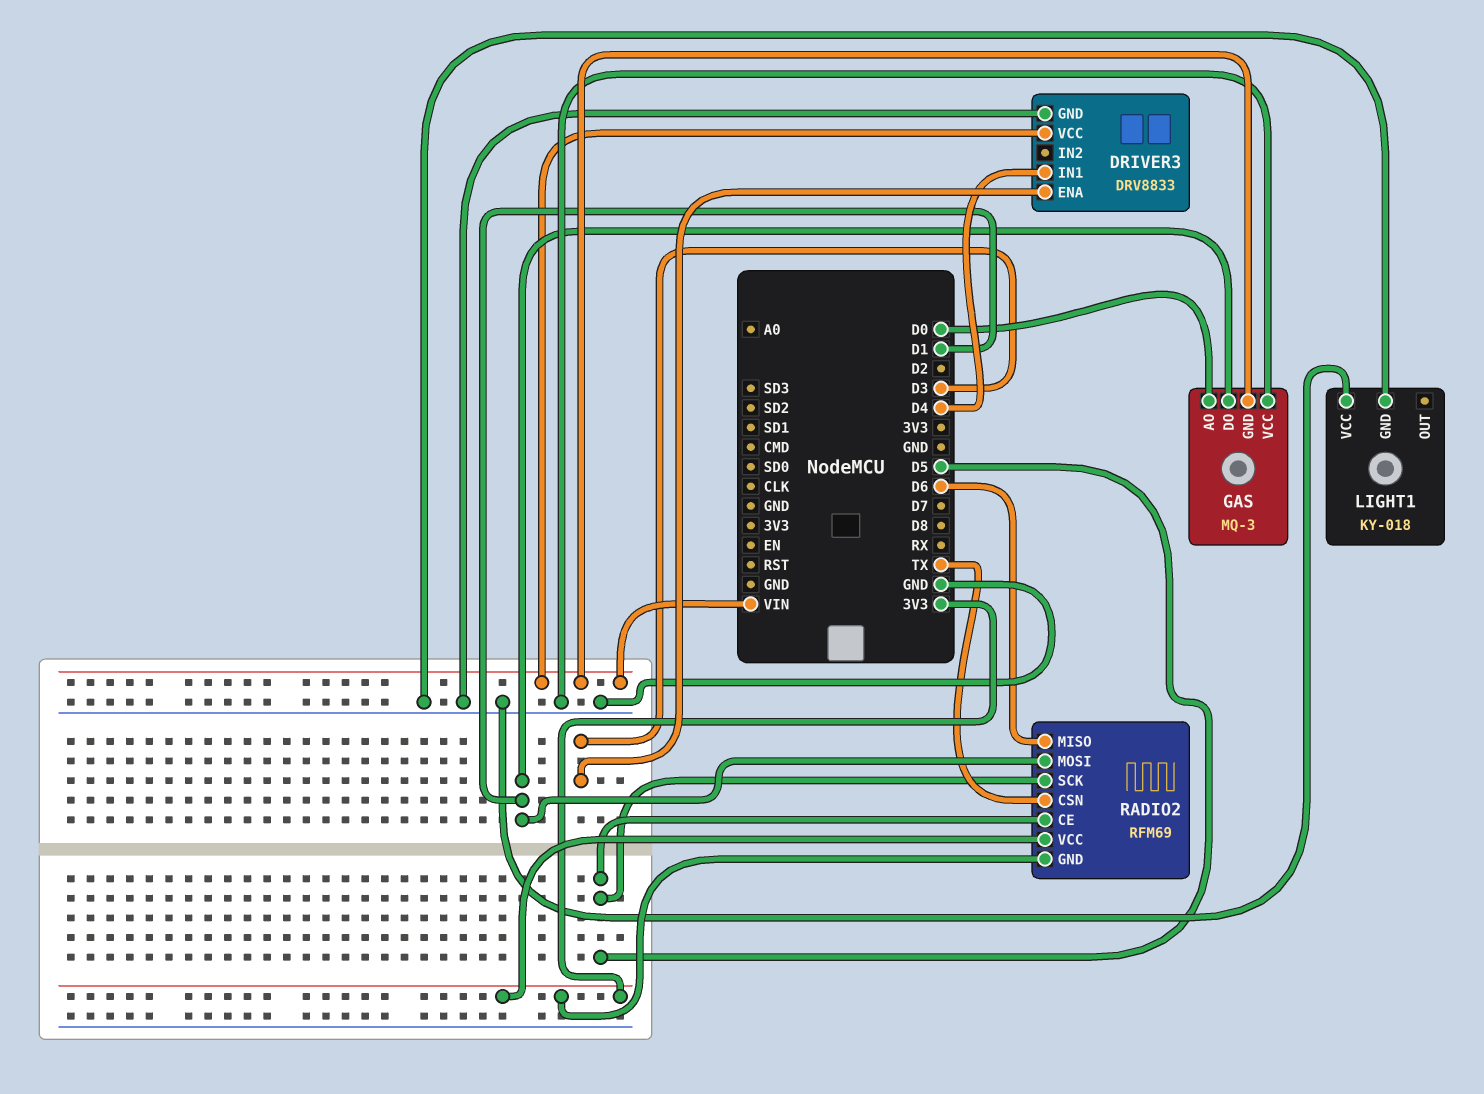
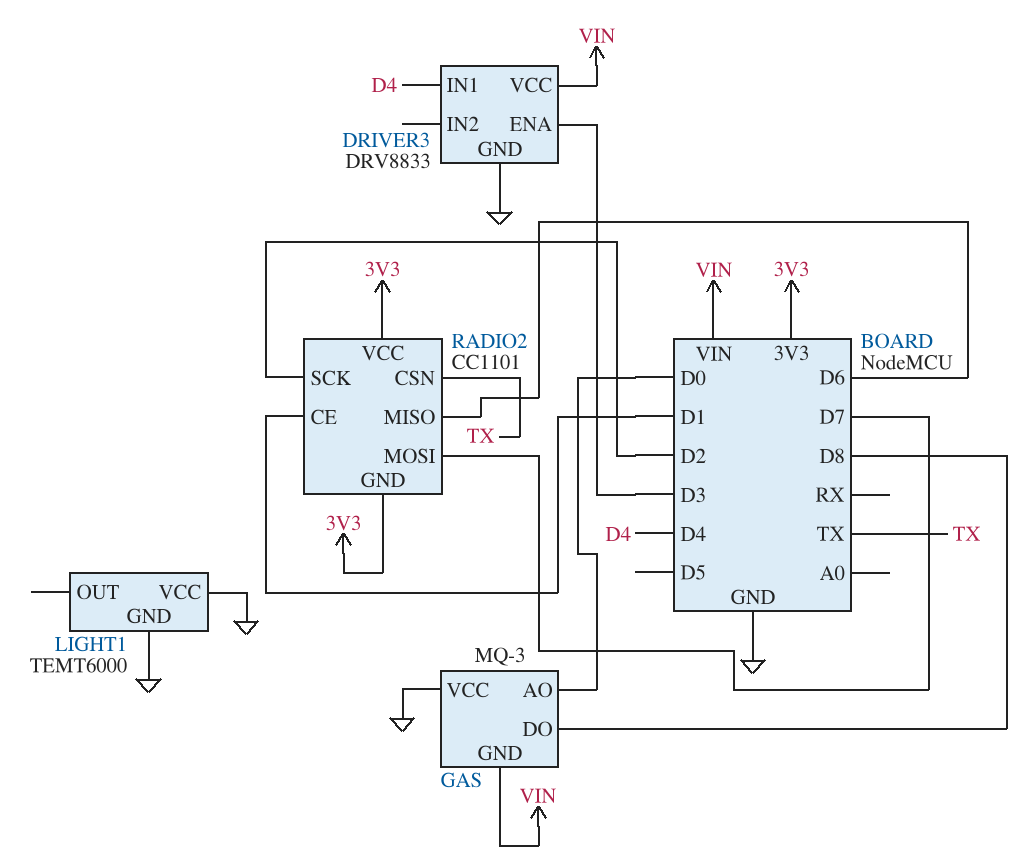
GAS pin DO: D1 -> D8
LIGHT1: KY-018 -> TEMT6000
RADIO2: RFM69 -> CC1101
RADIO2 pin CE: D5 -> D1
RADIO2 pin MOSI: D1 -> D7
RADIO2 pin SCK: D5 -> D2

